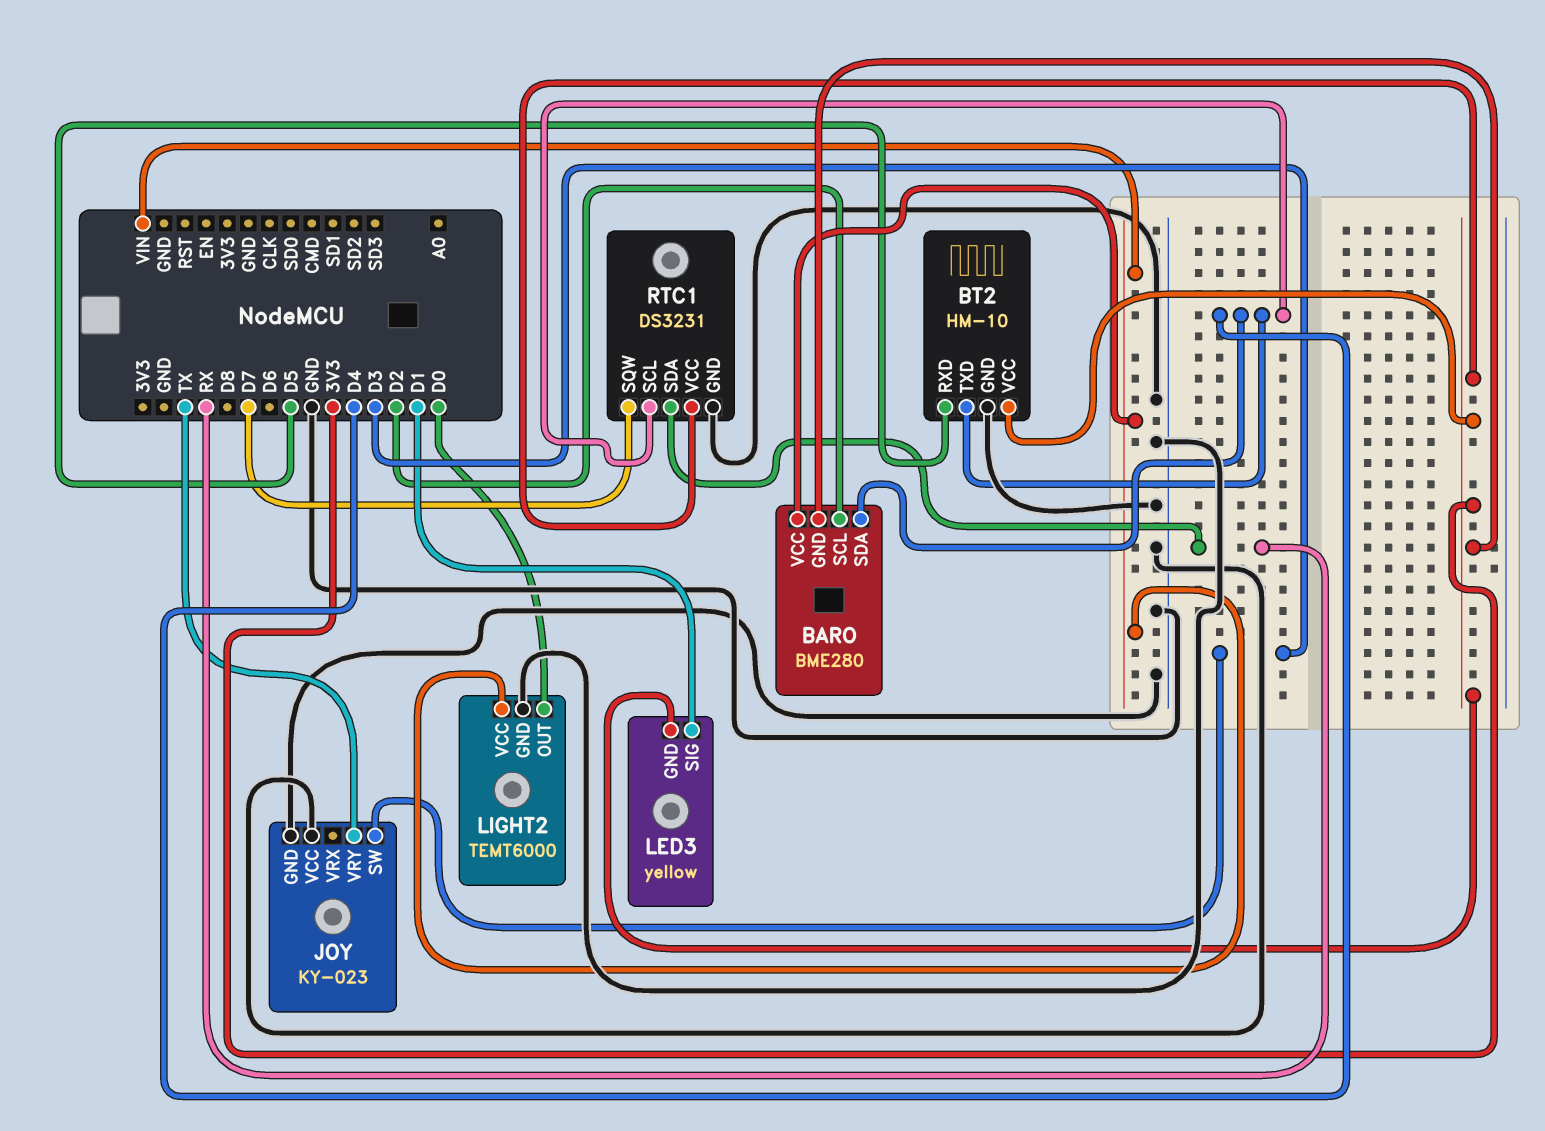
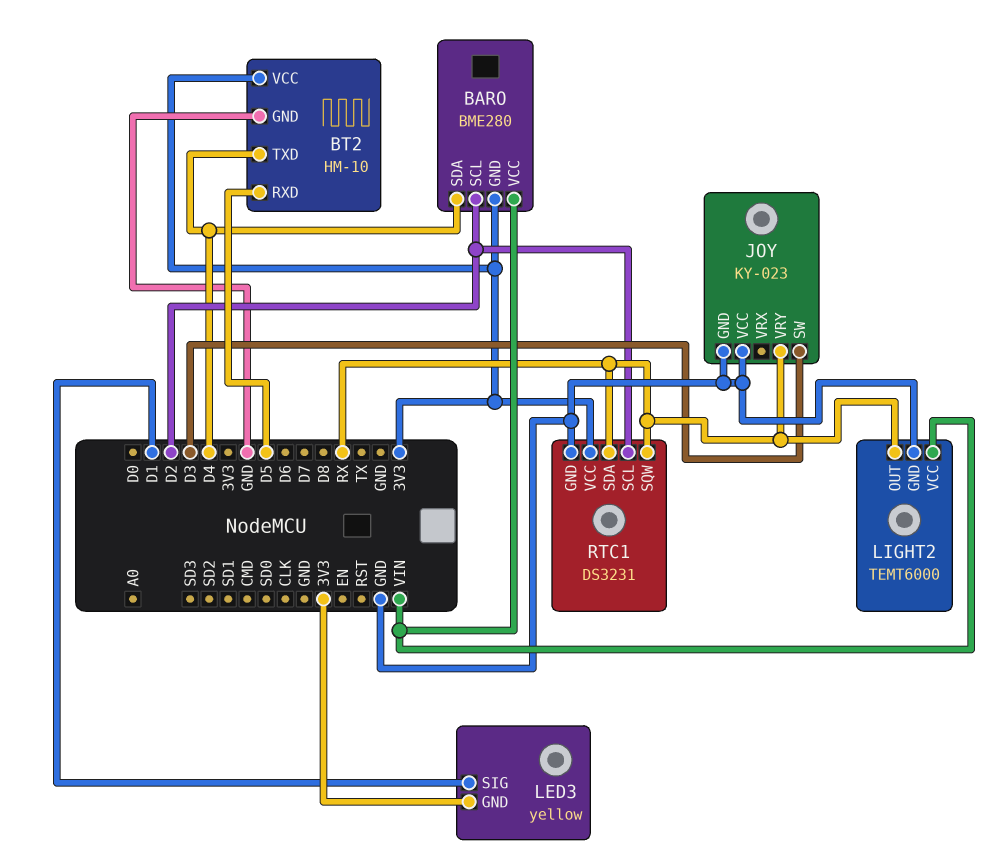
JOY pin VRY: TX -> RX
LIGHT2 pin OUT: D0 -> RX
RTC1 pin SCL: D4 -> D2
RTC1 pin SQW: D7 -> RX

